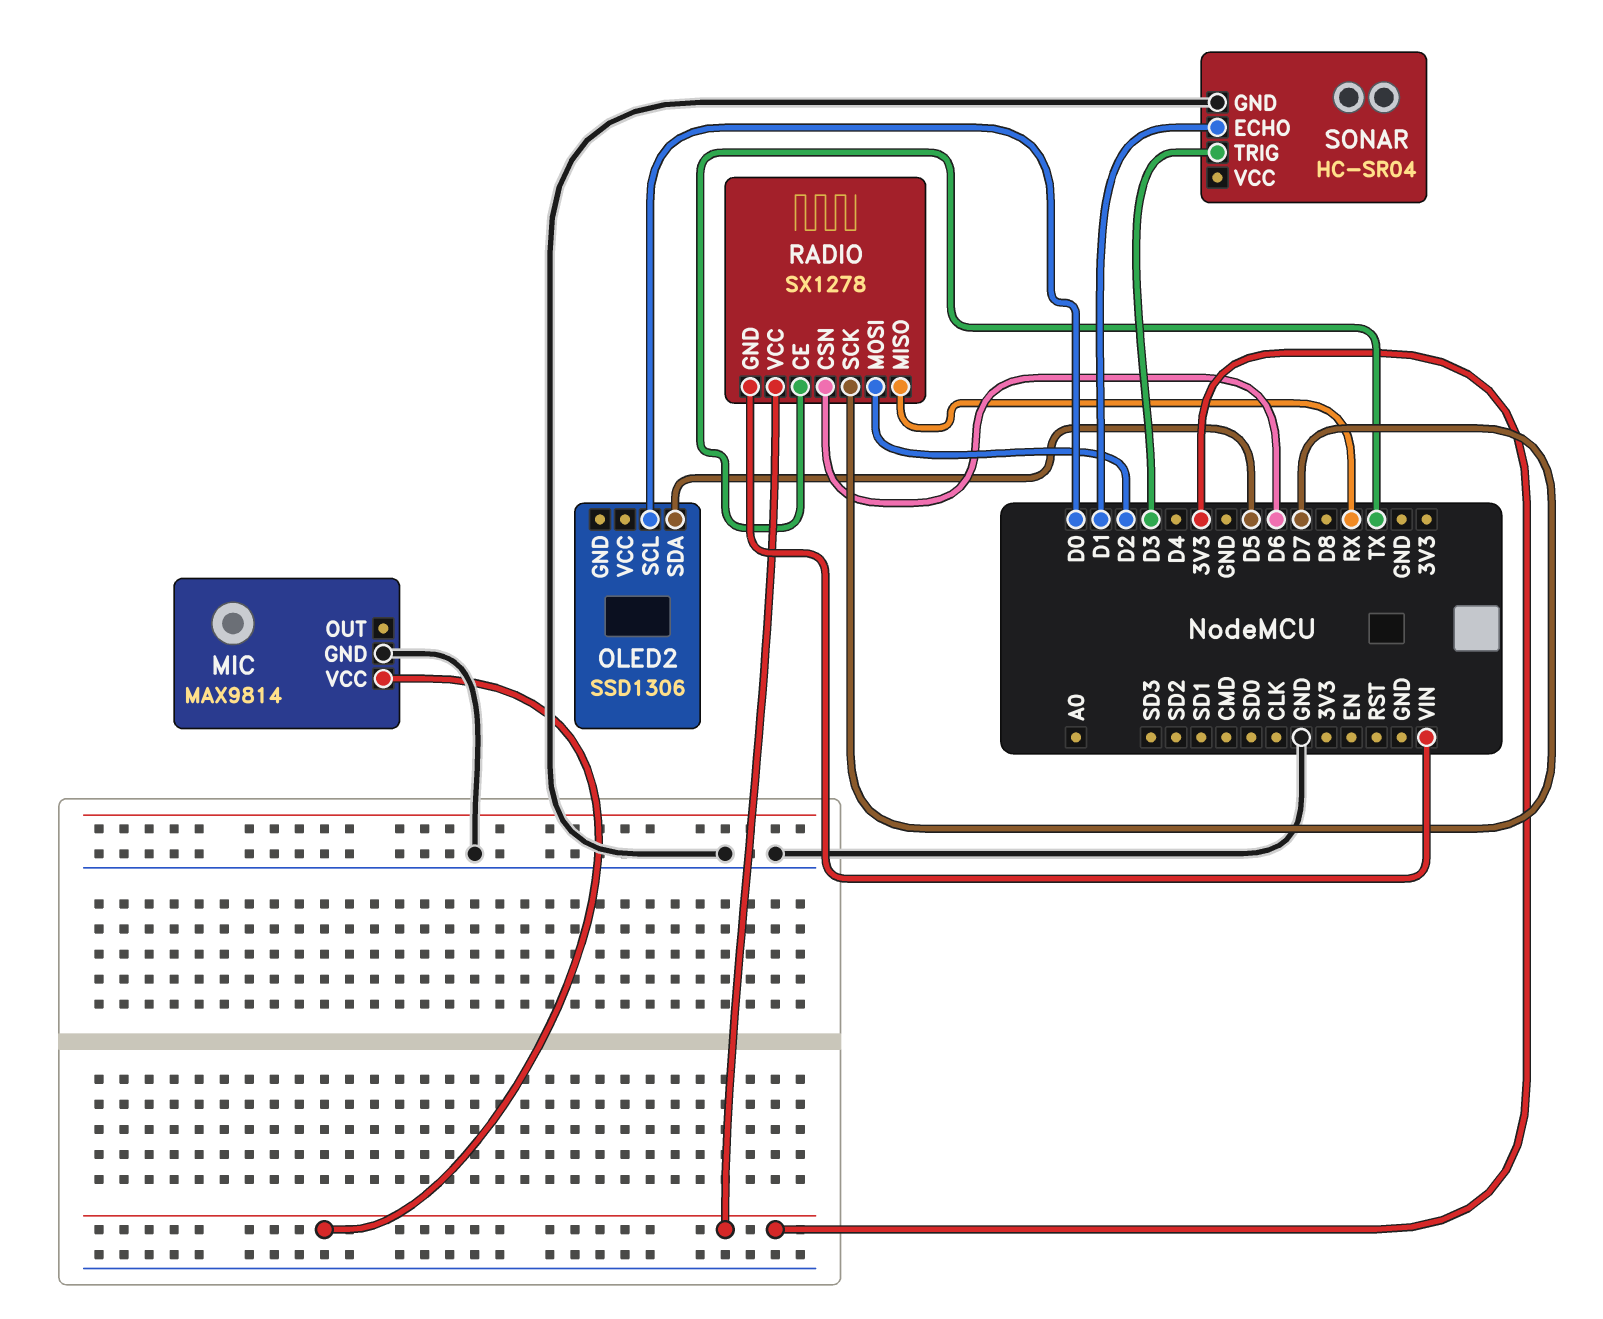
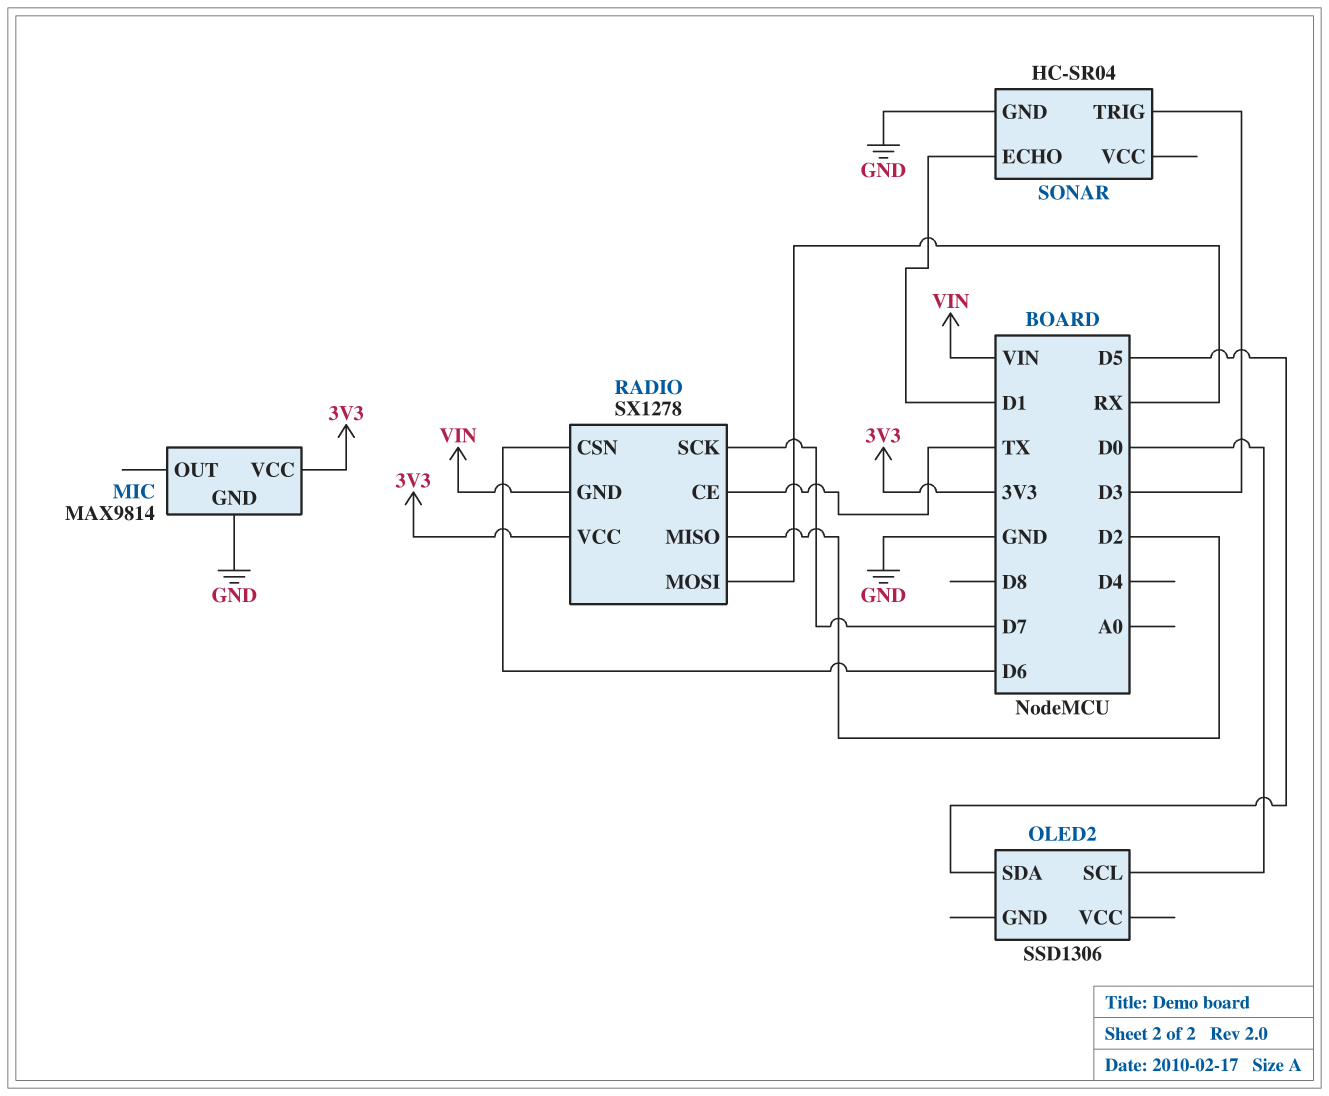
RADIO pin MISO: RX -> D2
RADIO pin MOSI: D2 -> RX

